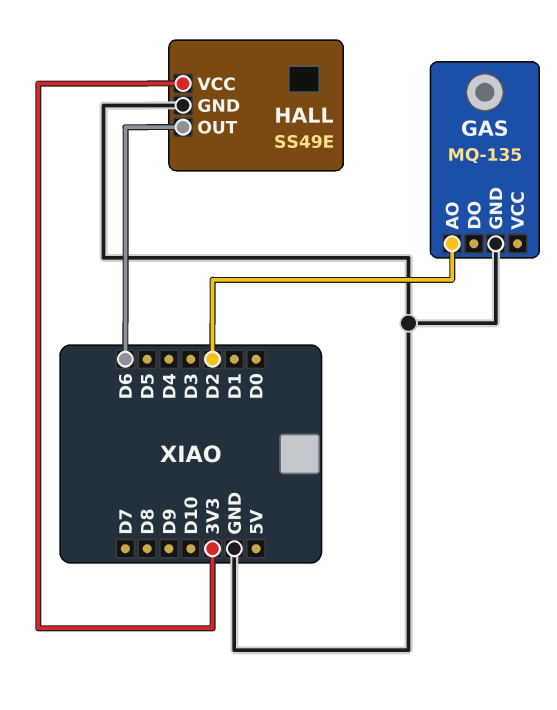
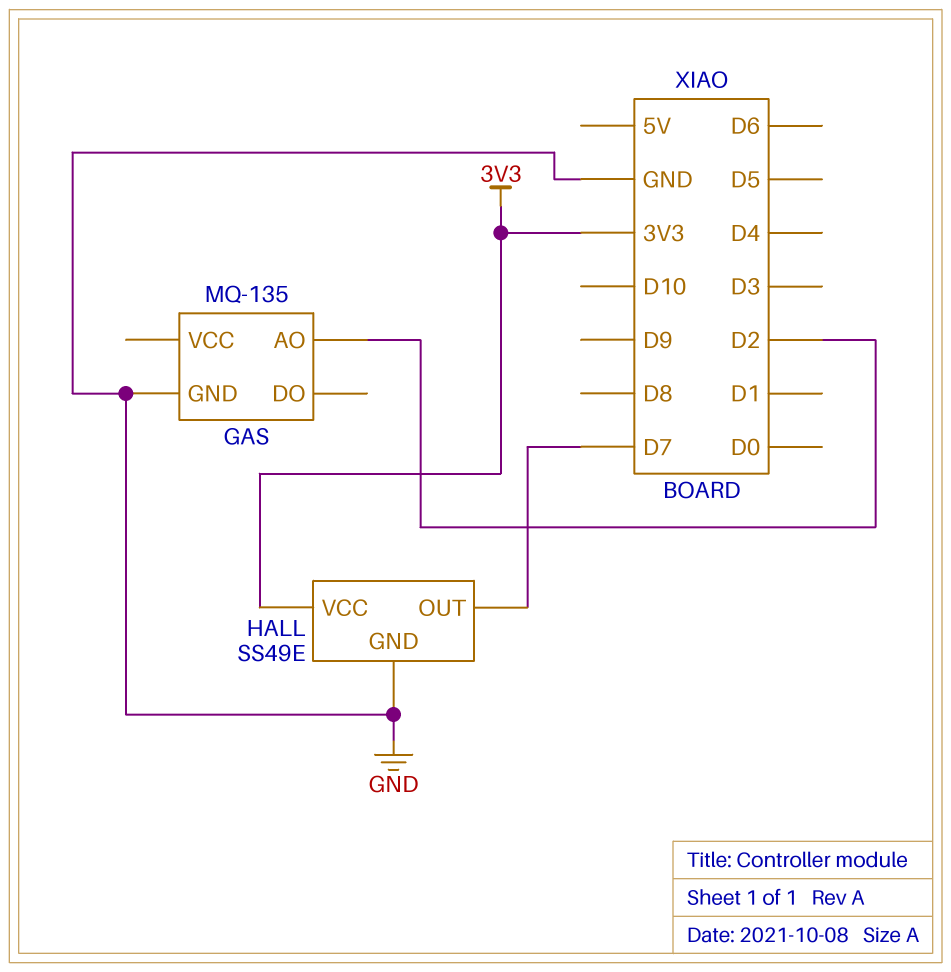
HALL pin OUT: D6 -> D7

